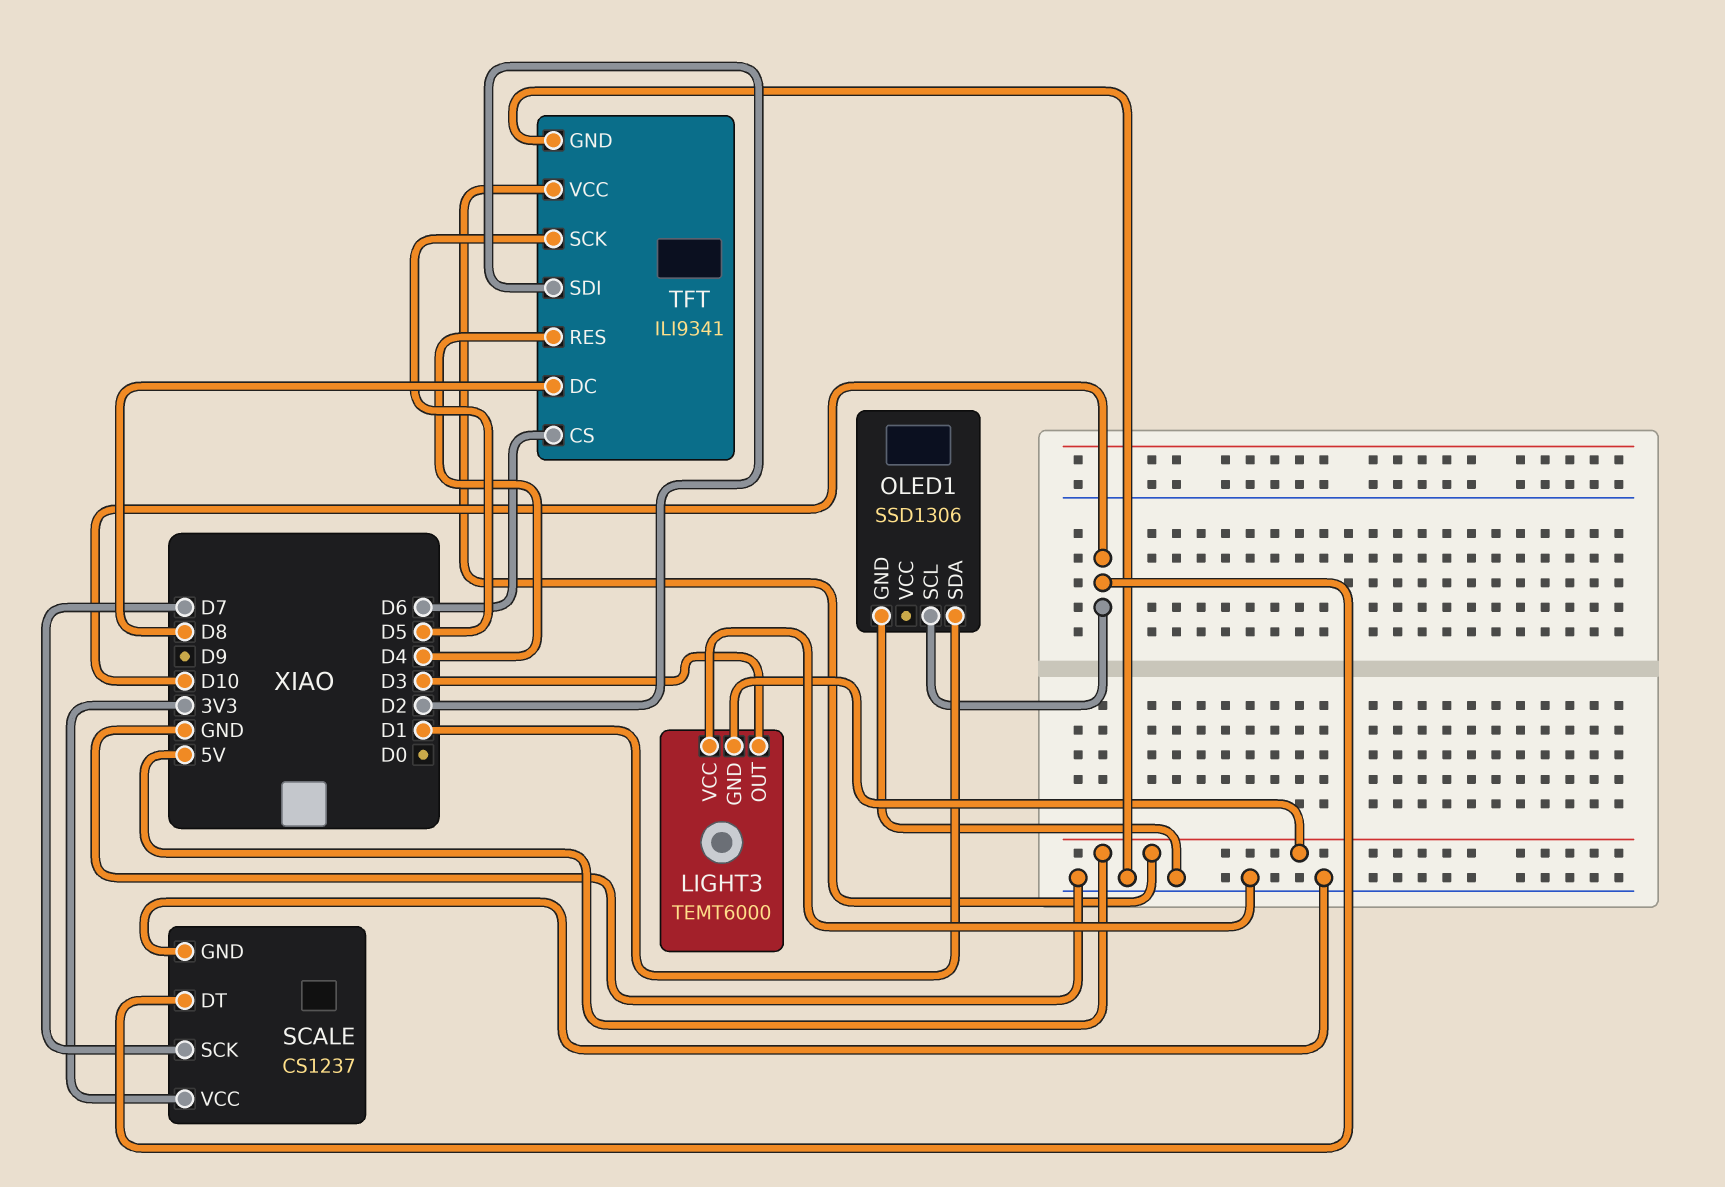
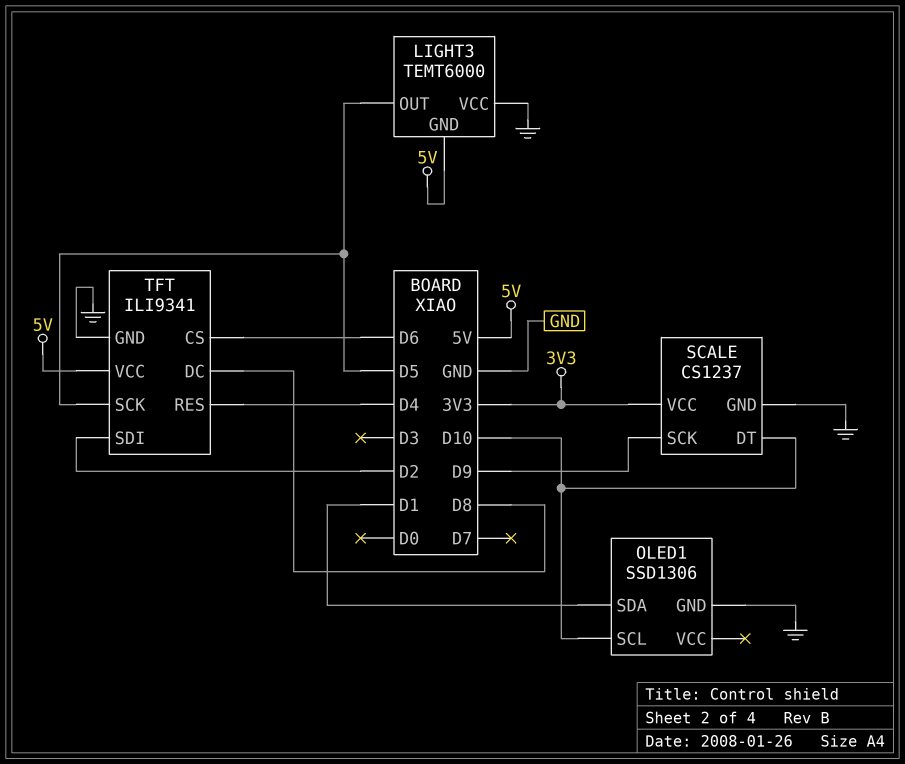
LIGHT3 pin OUT: D3 -> D5
SCALE pin SCK: D7 -> D9

